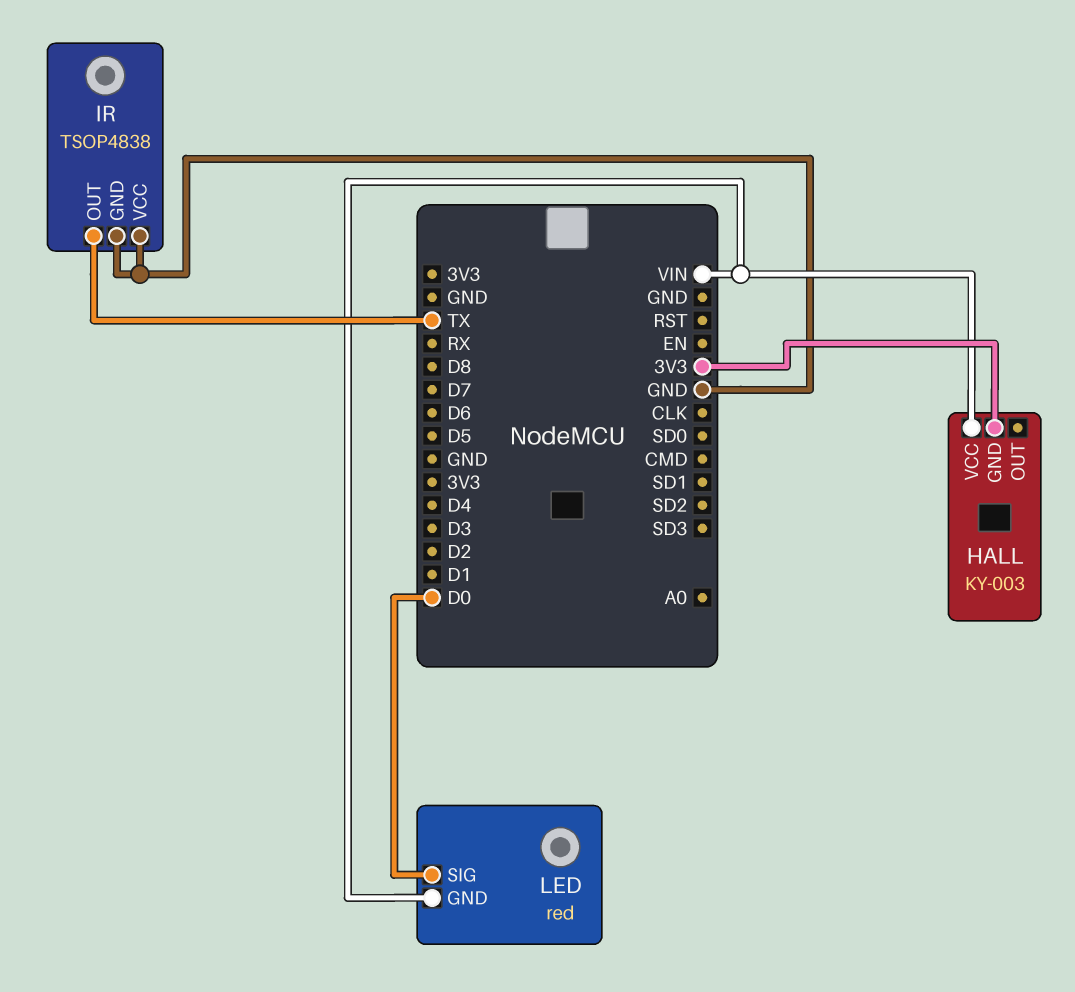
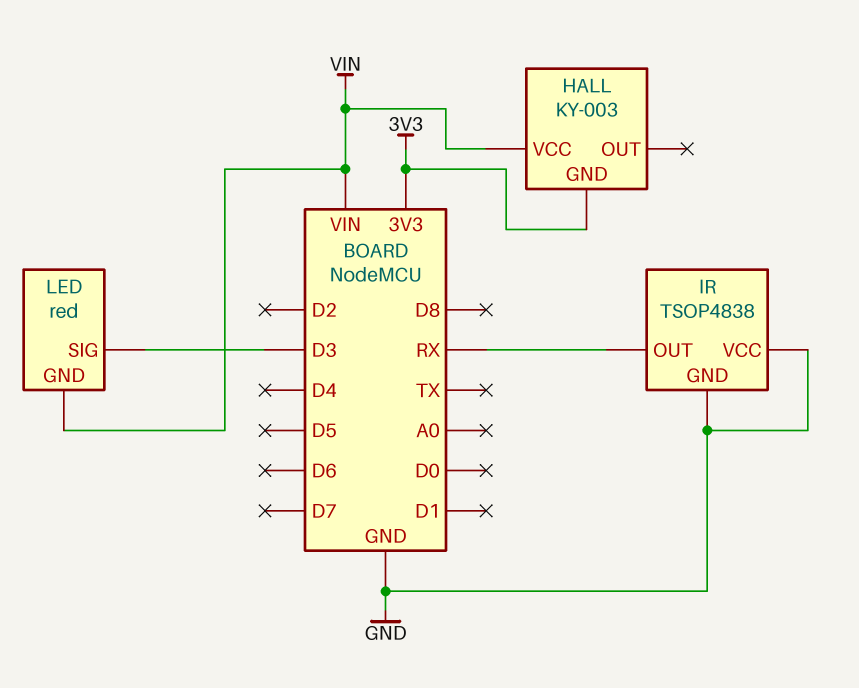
IR pin OUT: TX -> RX
LED pin SIG: D0 -> D3

